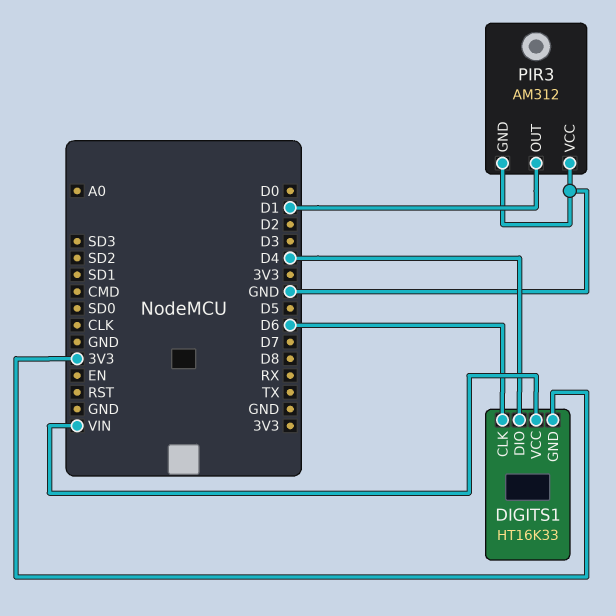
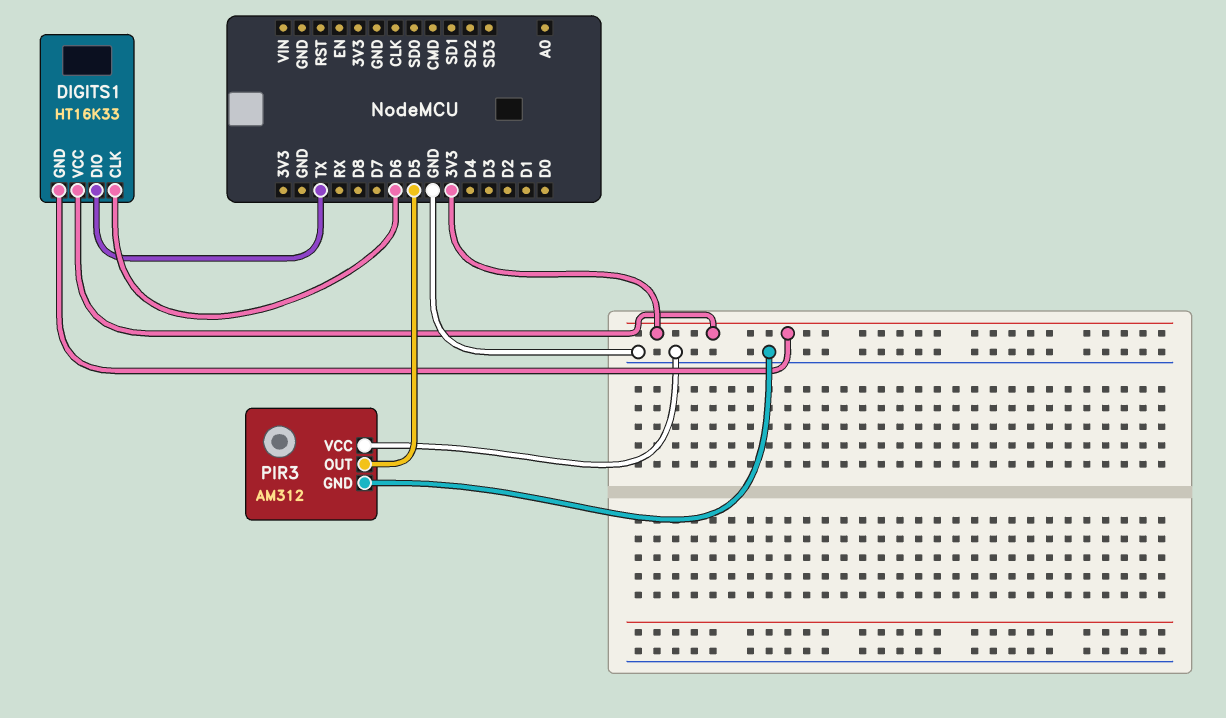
DIGITS1 pin DIO: D4 -> TX
DIGITS1 pin VCC: VIN -> 3V3
PIR3 pin OUT: D1 -> D5

